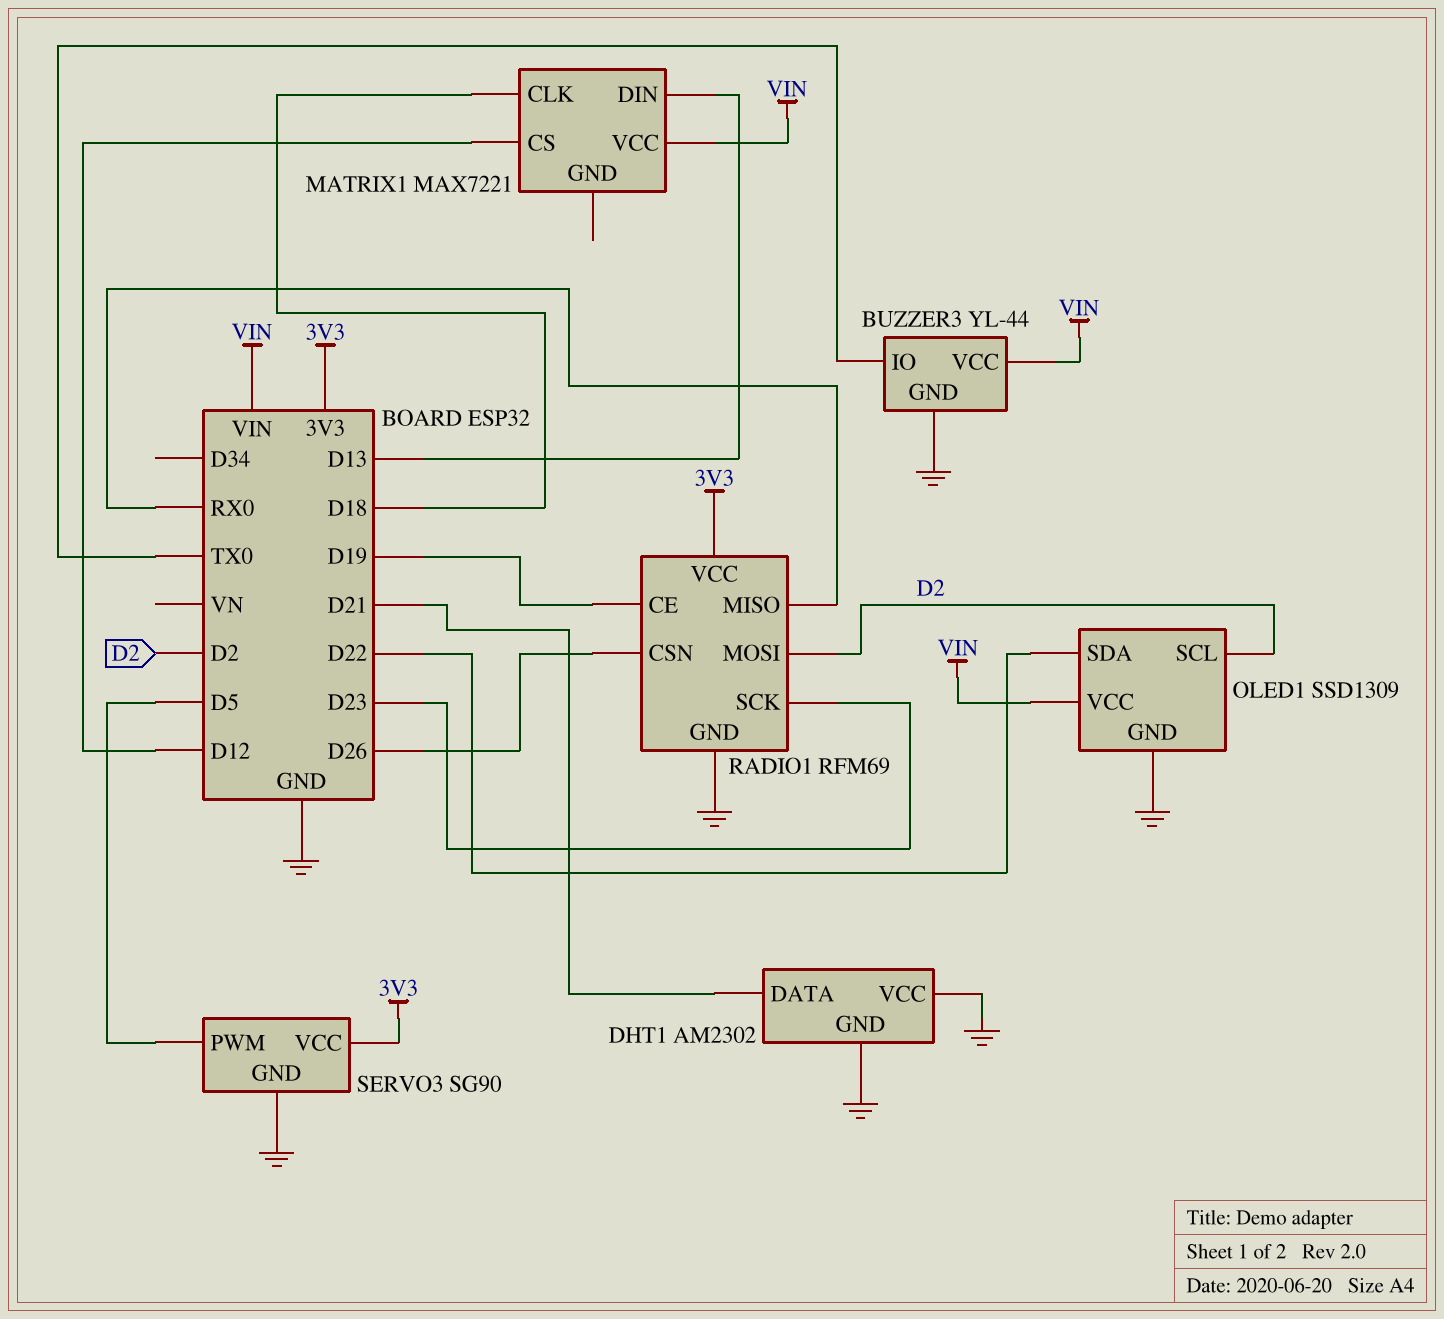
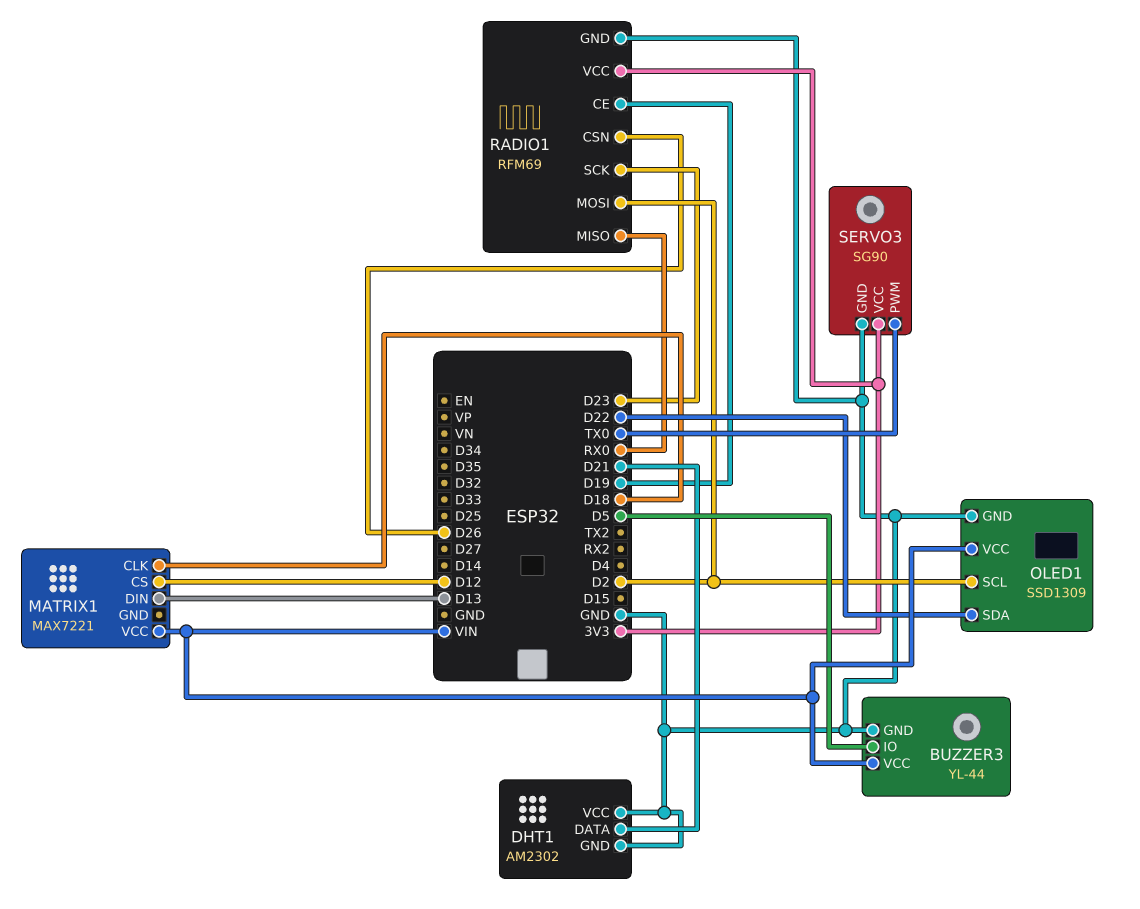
BUZZER3 pin IO: TX0 -> D5
SERVO3 pin PWM: D5 -> TX0

